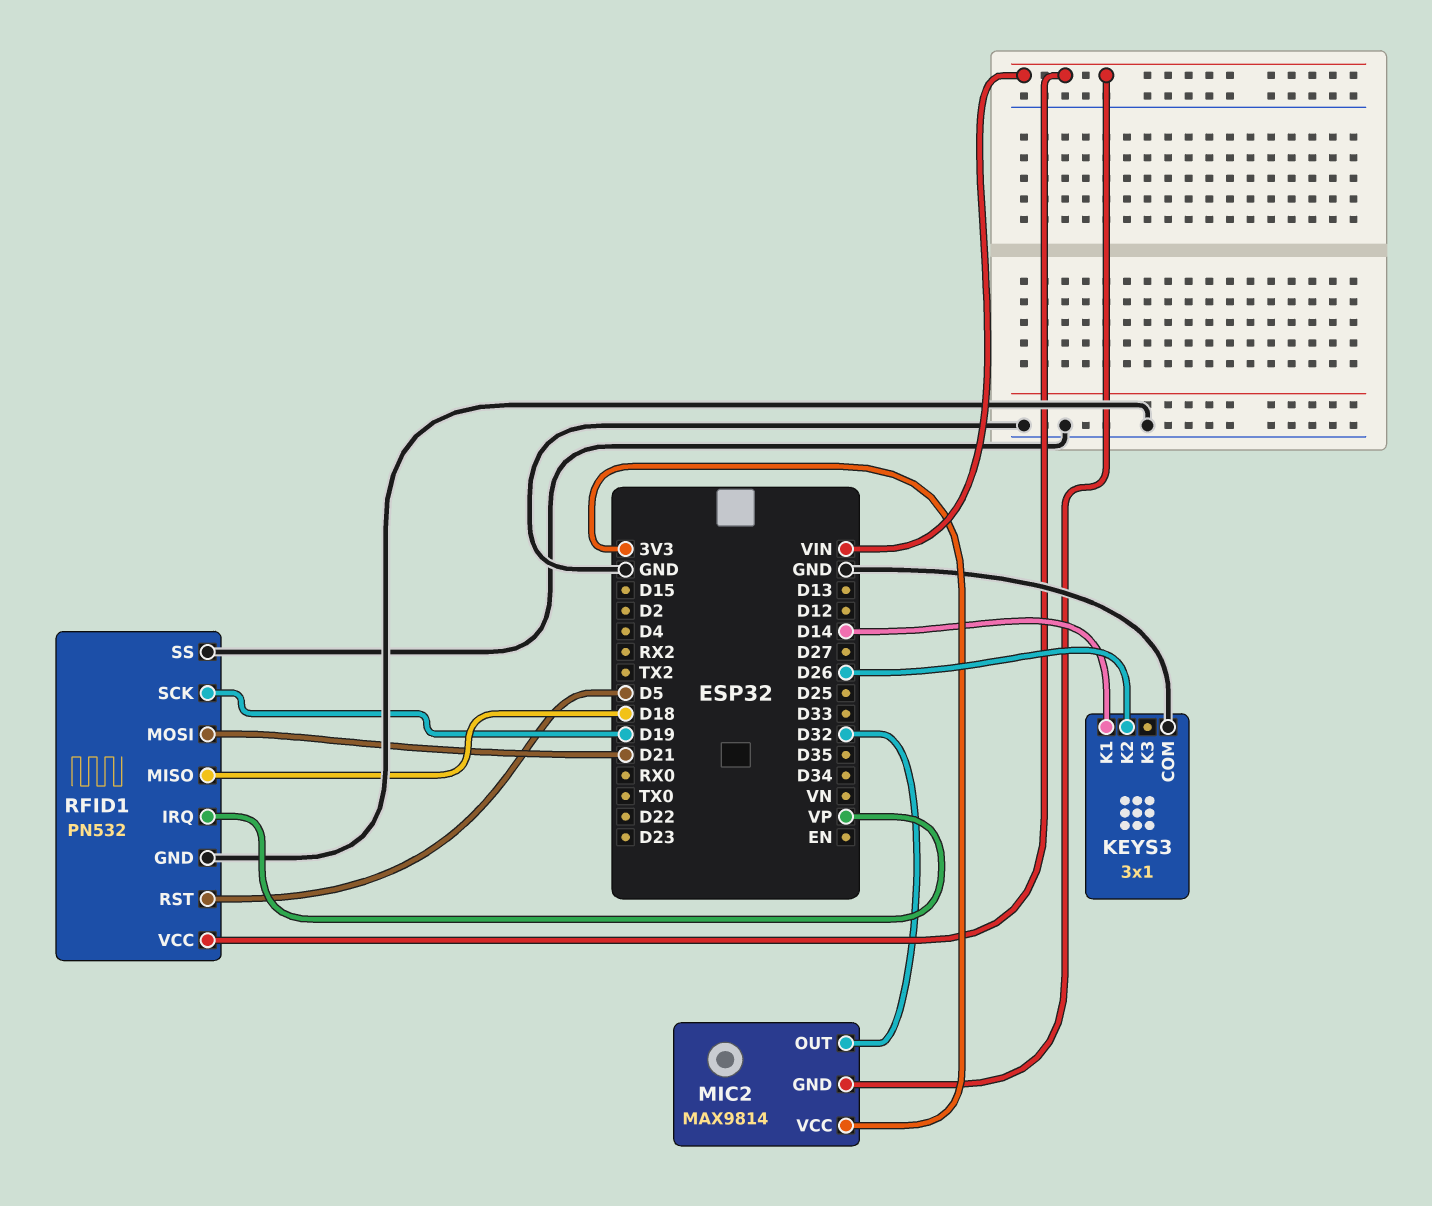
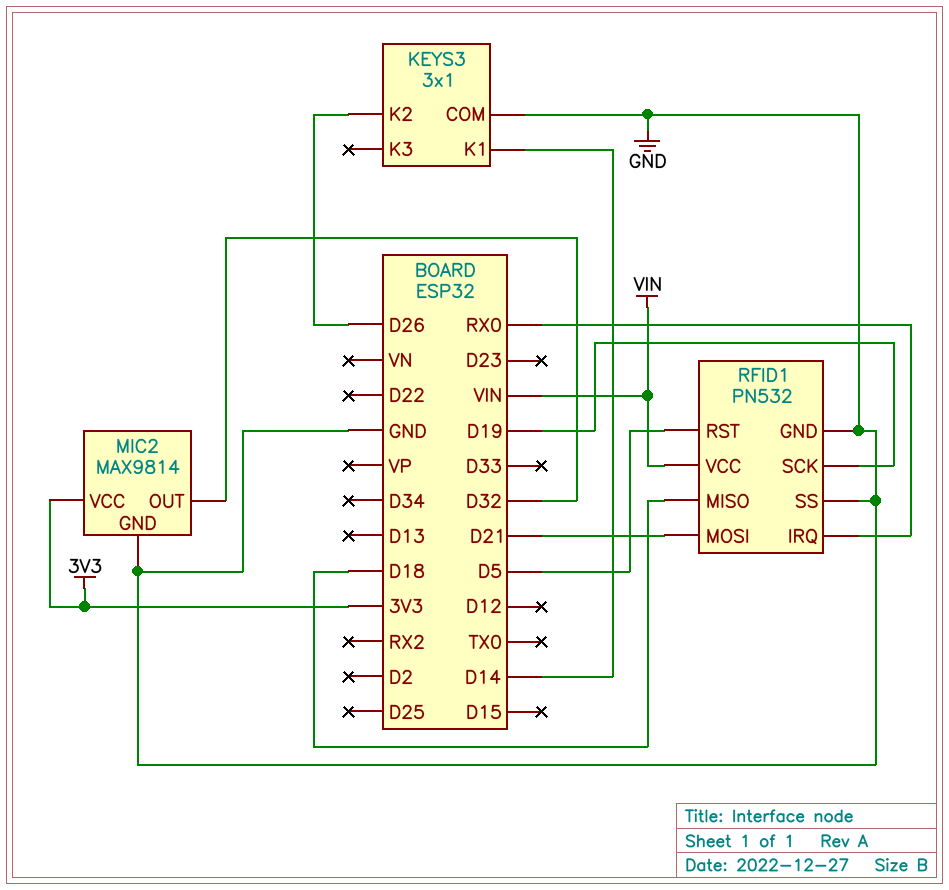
MIC2 pin GND: VIN -> GND
RFID1 pin IRQ: VP -> RX0

